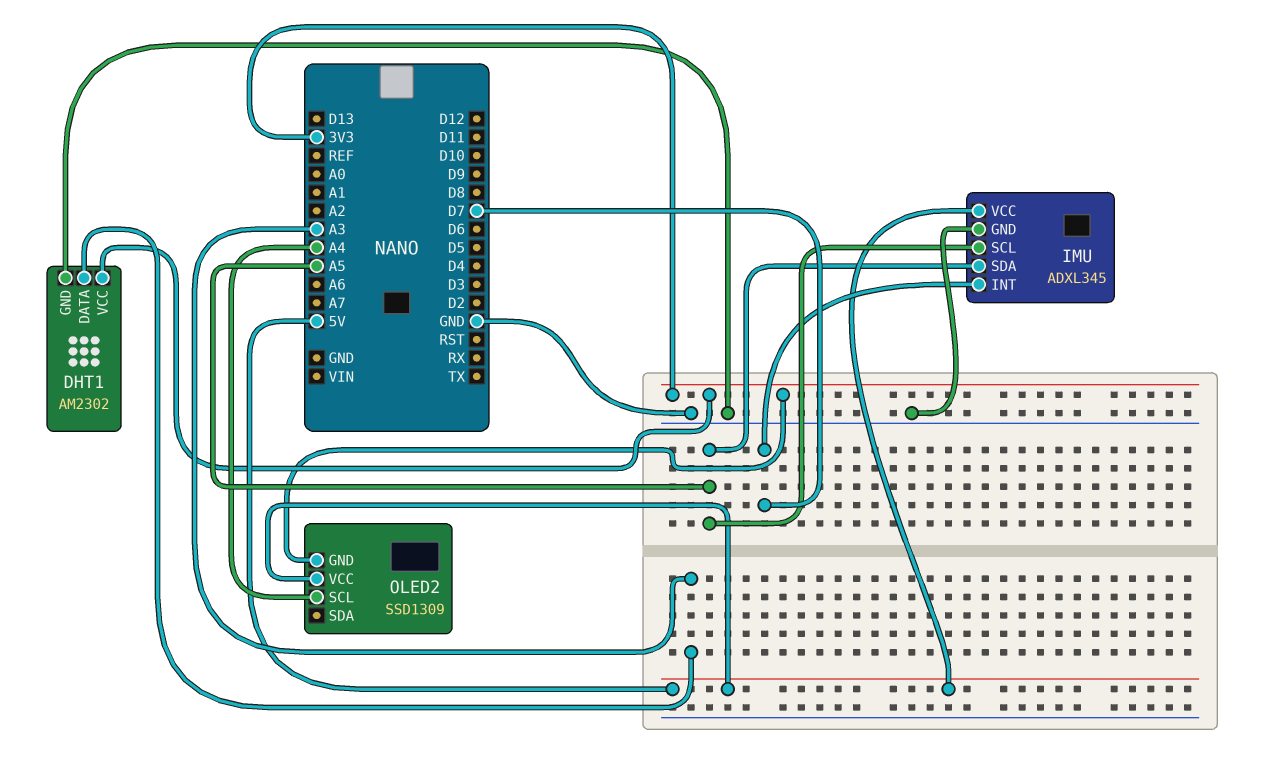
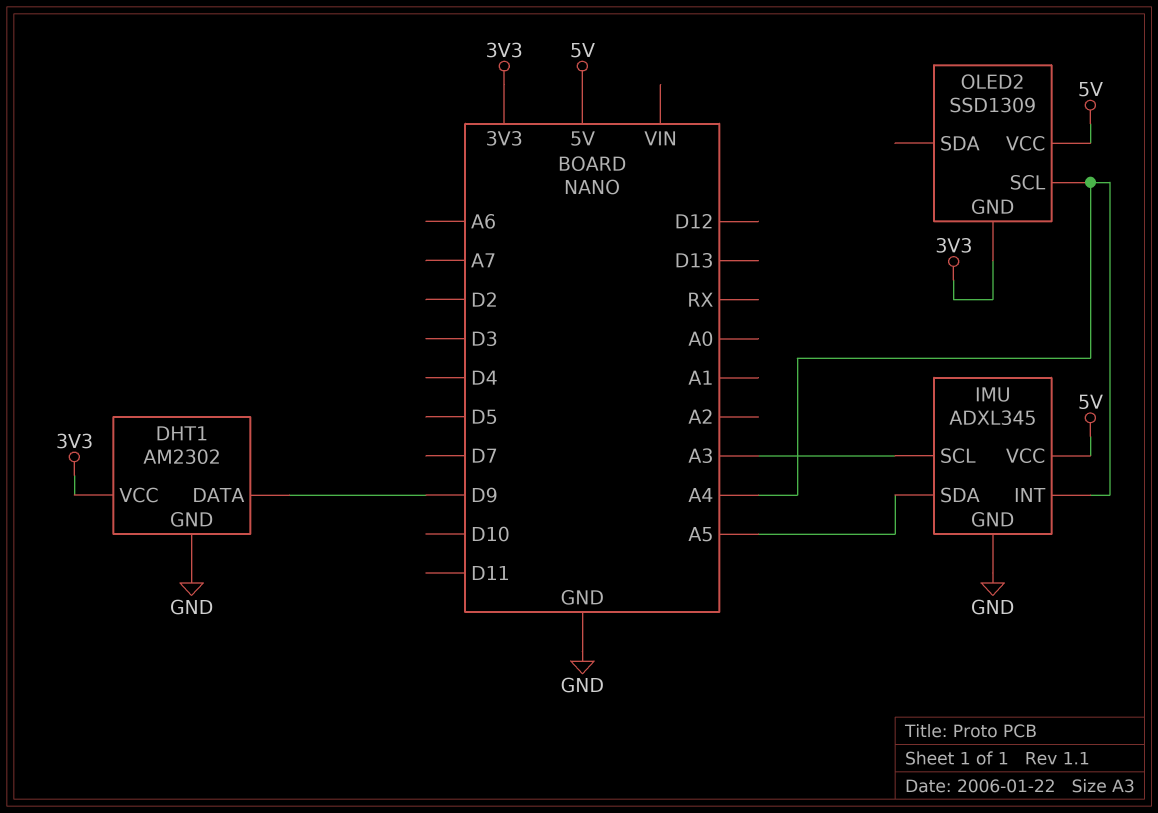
DHT1 pin DATA: A3 -> D9
IMU pin INT: D7 -> A4
IMU pin SCL: A5 -> A3

